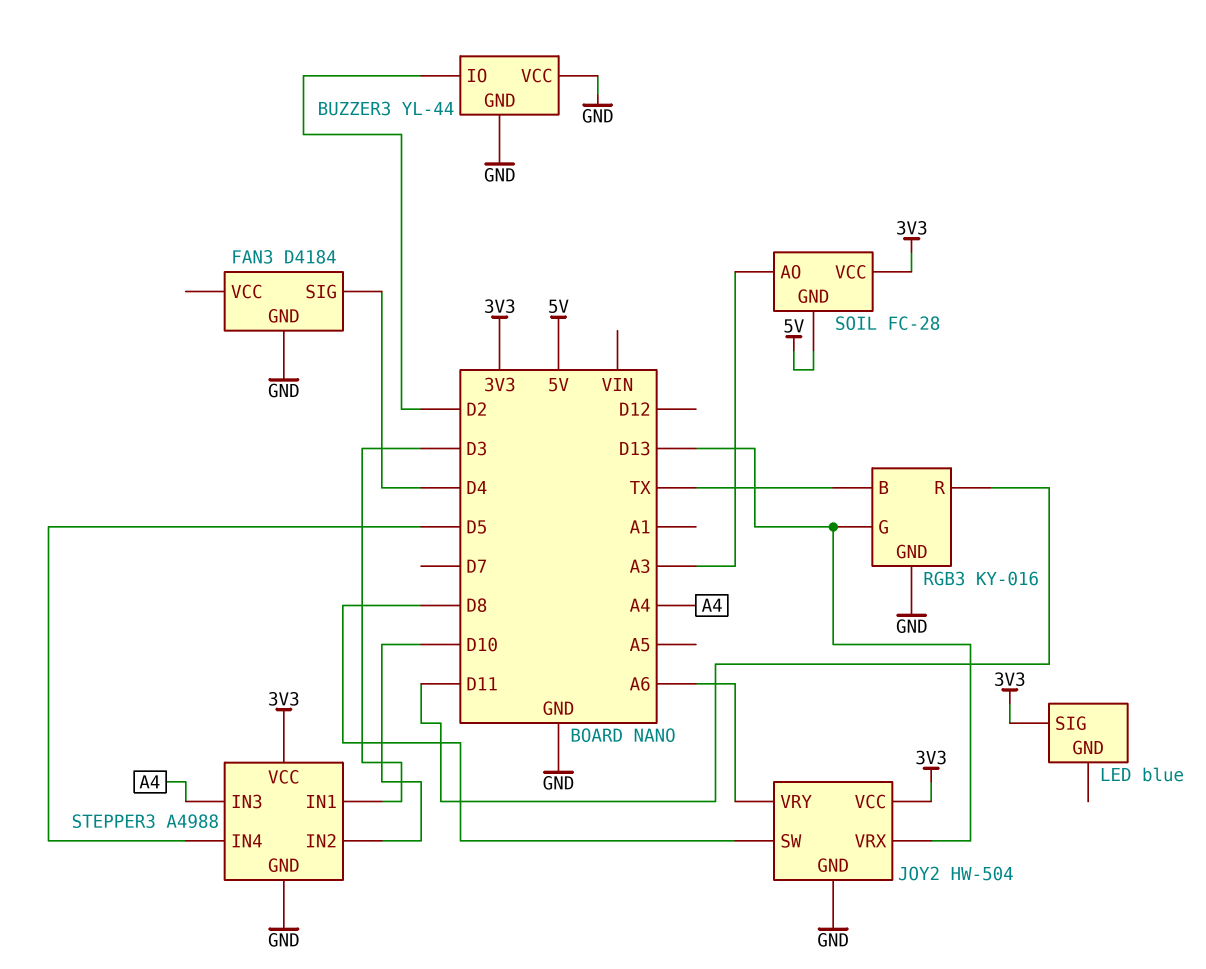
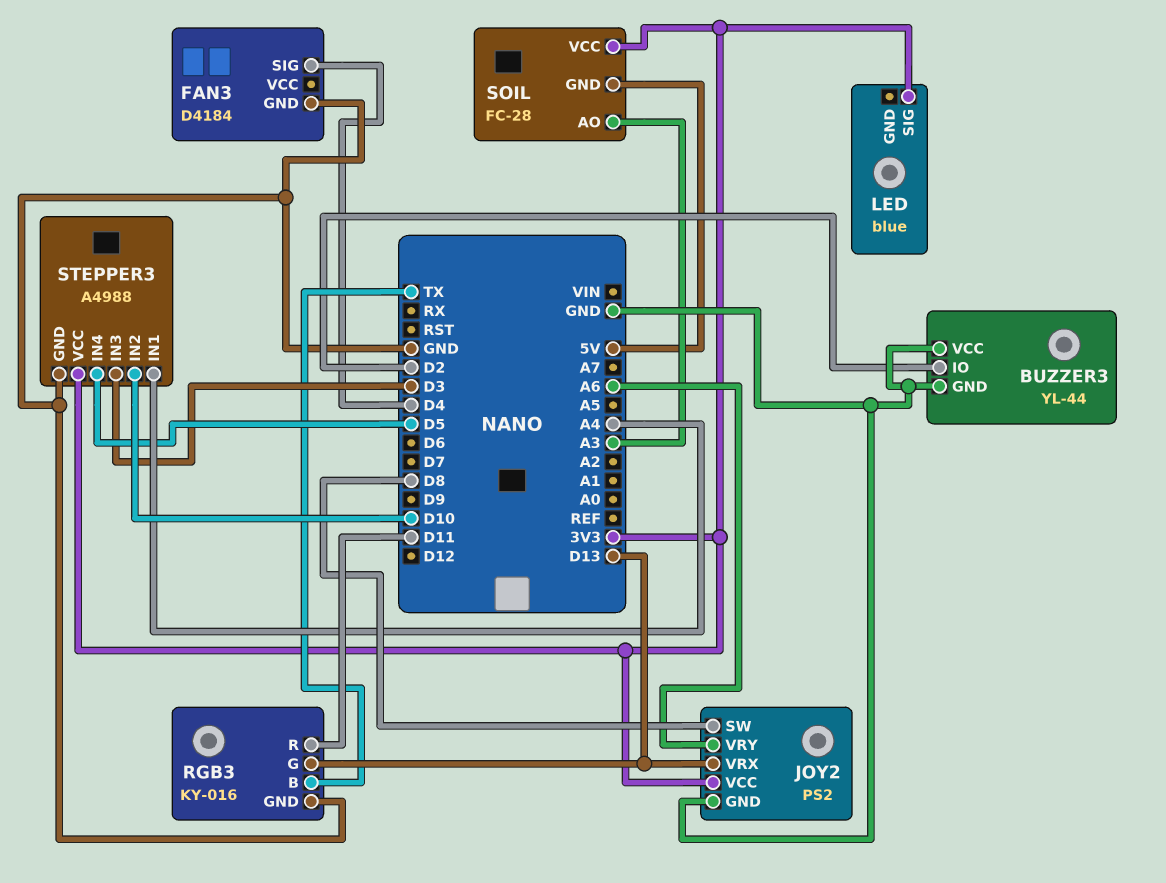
JOY2: HW-504 -> PS2
STEPPER3 pin IN1: D3 -> A4
STEPPER3 pin IN3: A4 -> D3

